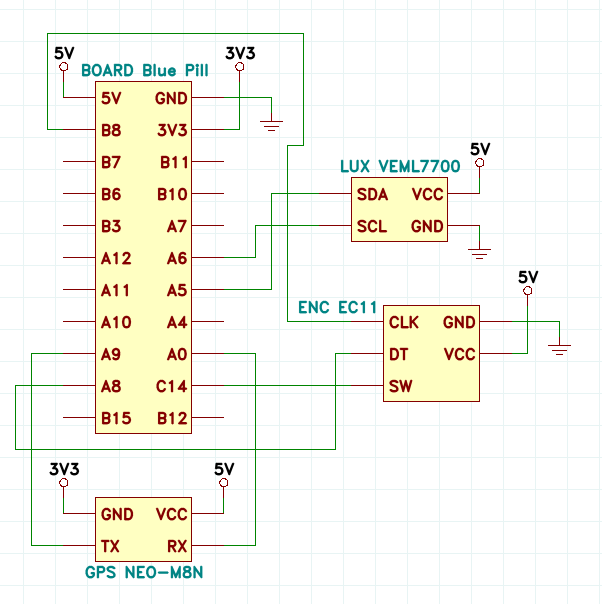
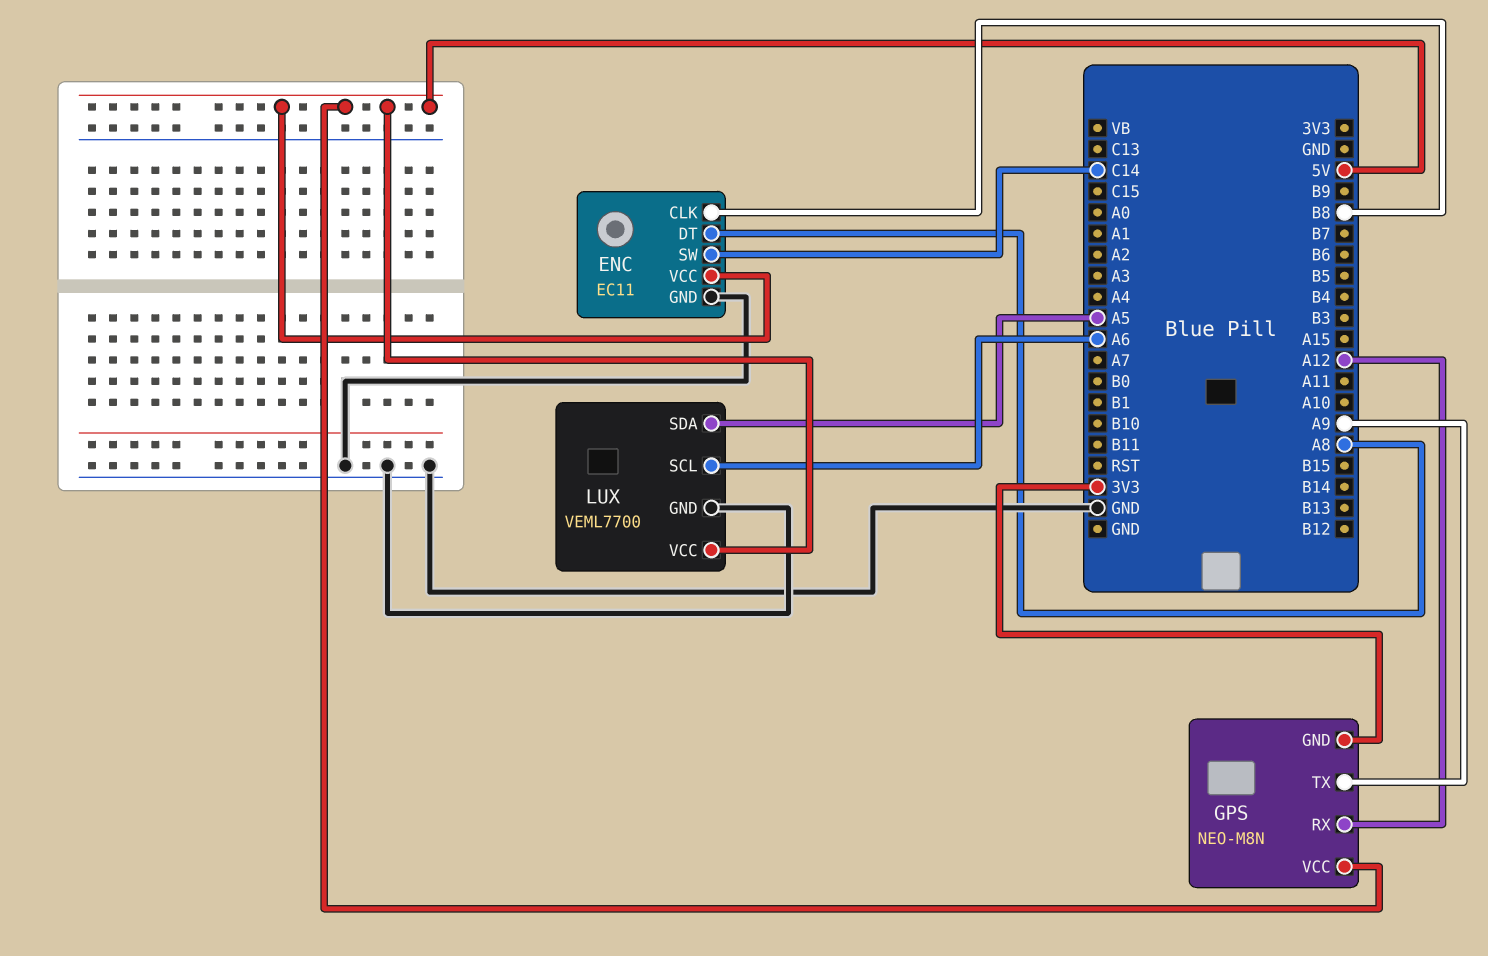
GPS pin RX: A0 -> A12

